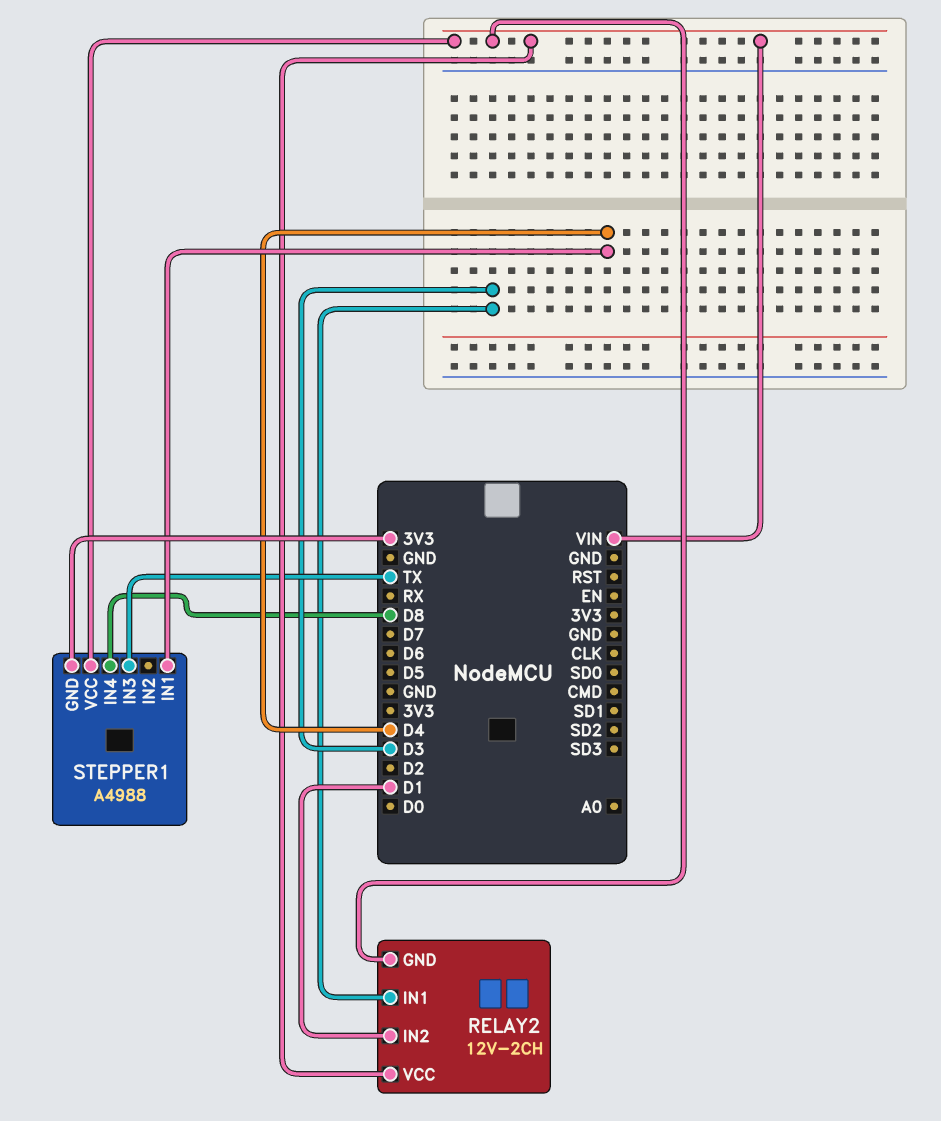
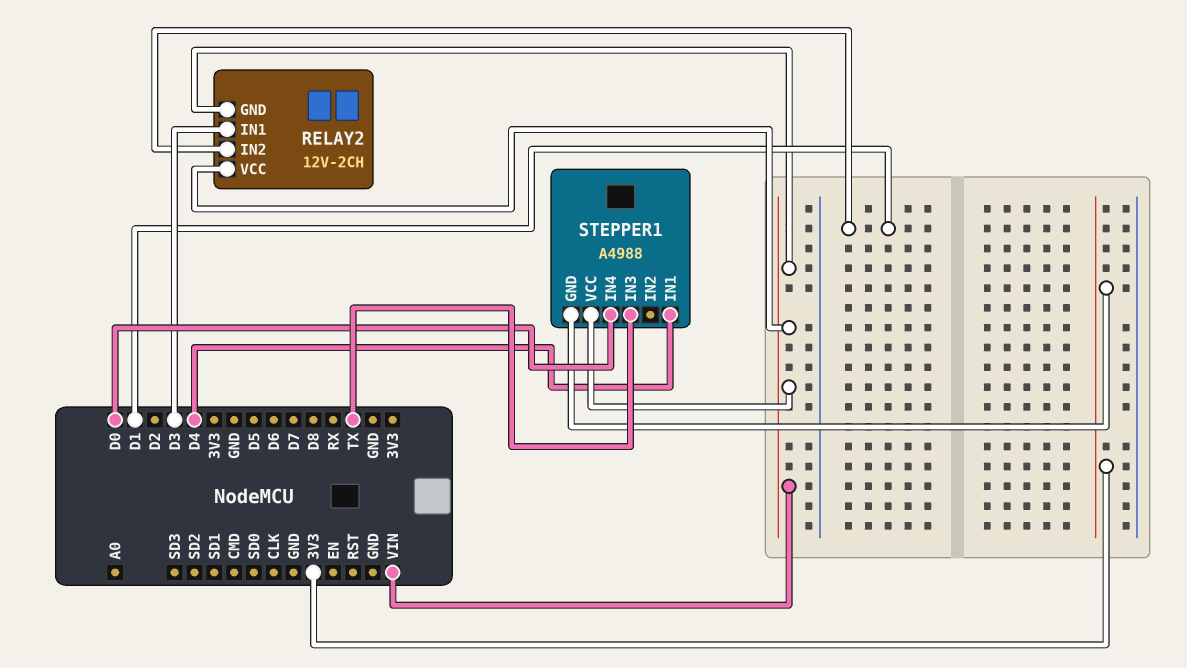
STEPPER1 pin IN4: D8 -> D0

